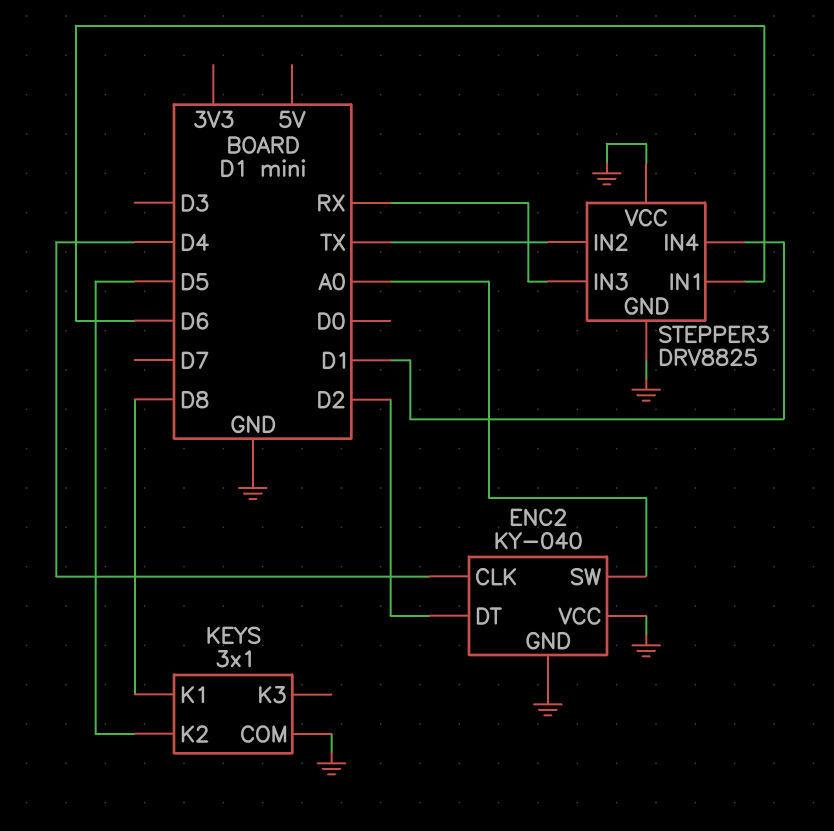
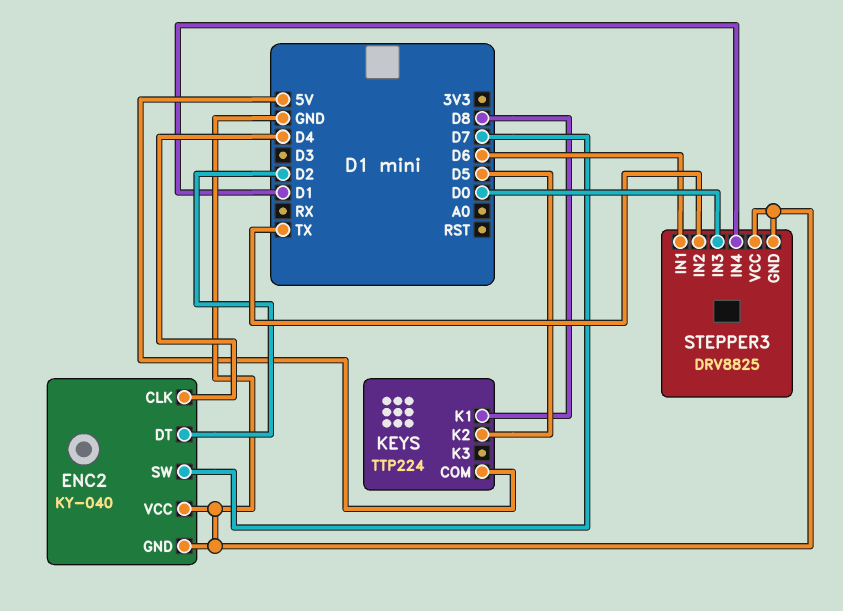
ENC2 pin SW: A0 -> D7
KEYS: 3x1 -> TTP224
KEYS pin COM: GND -> 5V
STEPPER3 pin IN3: RX -> D0

